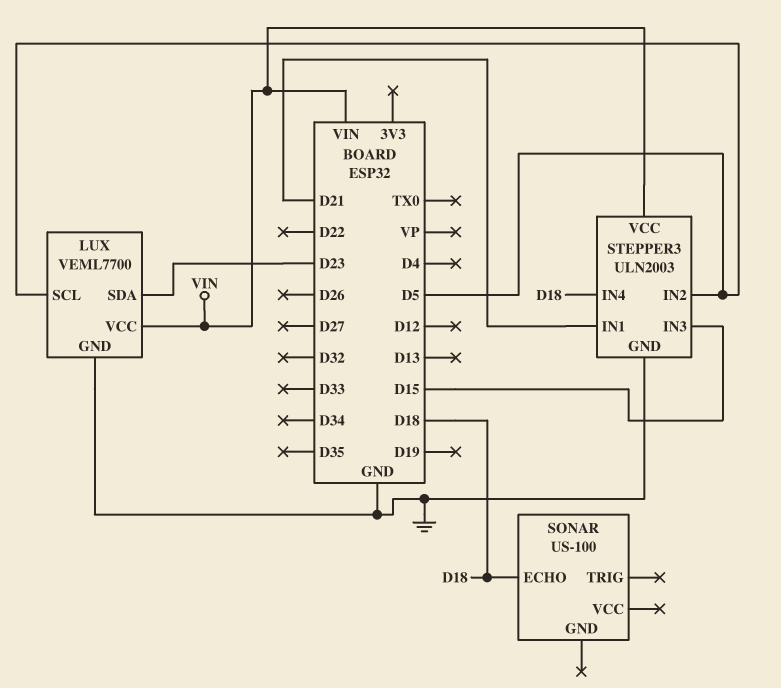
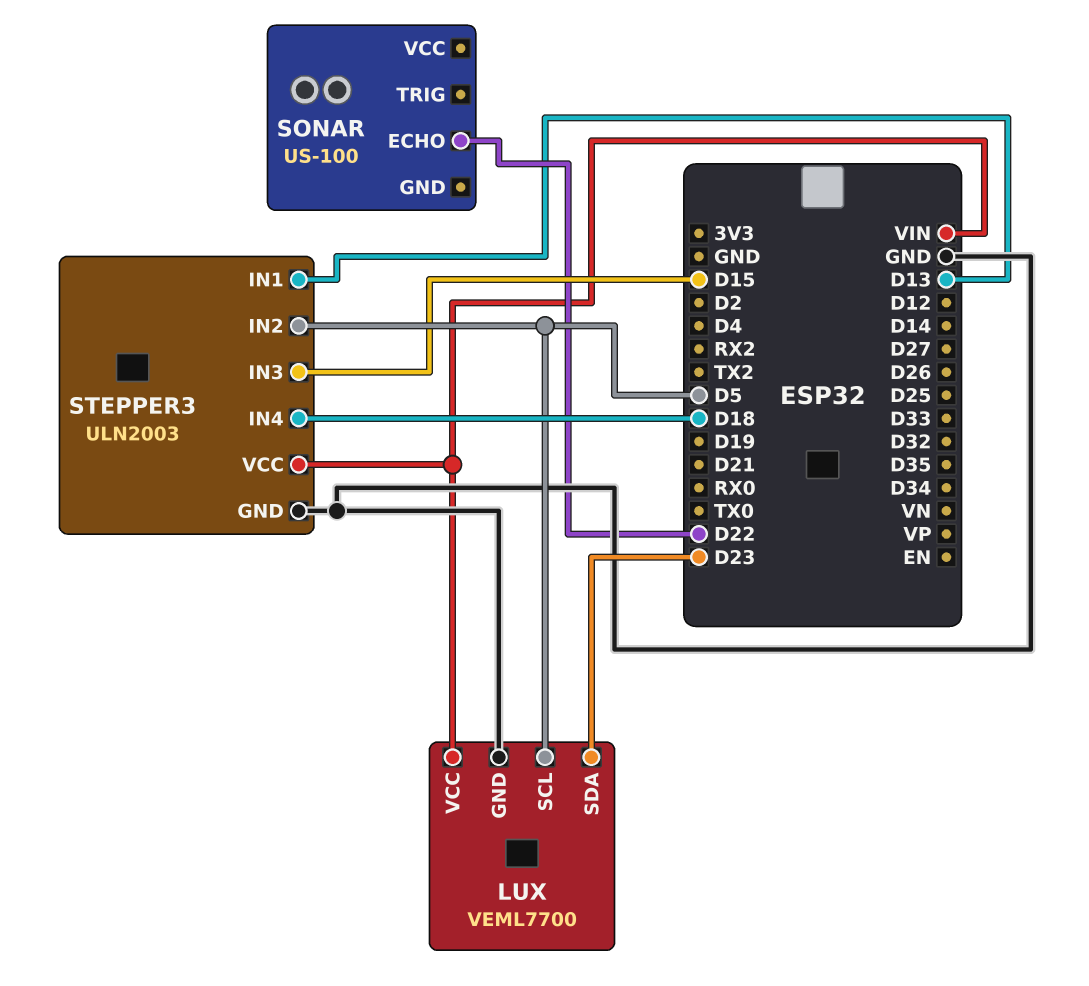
SONAR pin ECHO: D18 -> D22
STEPPER3 pin IN1: D21 -> D13

